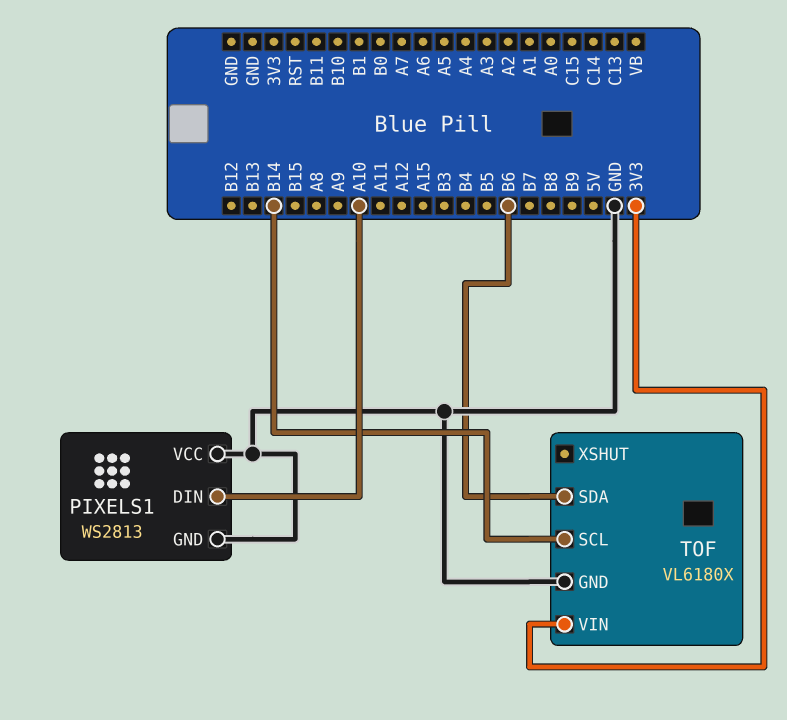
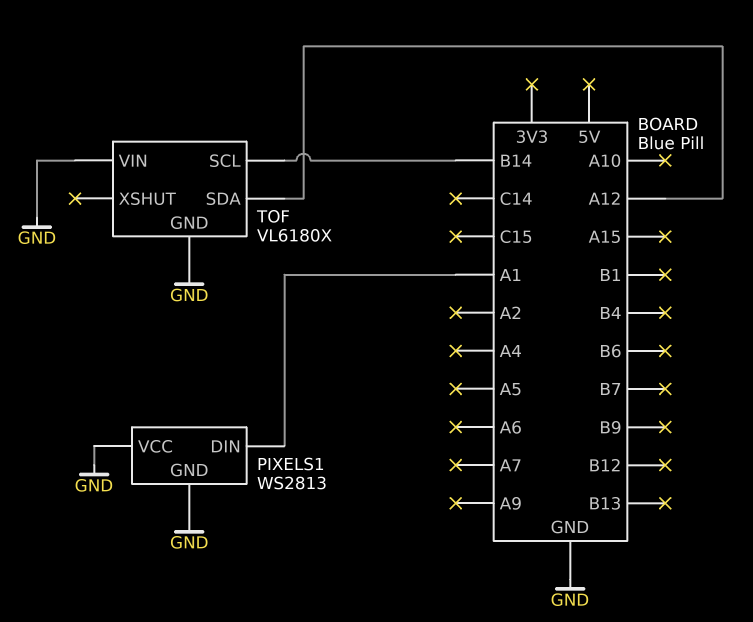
PIXELS1 pin DIN: A10 -> A1
TOF pin SDA: B6 -> A12
TOF pin VIN: 3V3 -> GND

